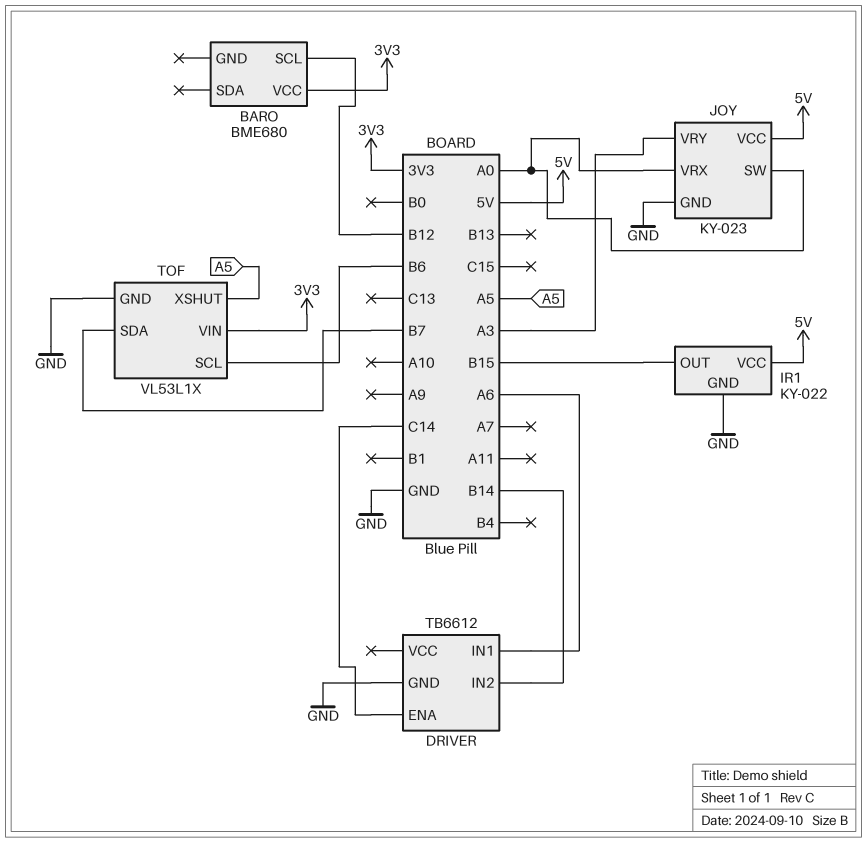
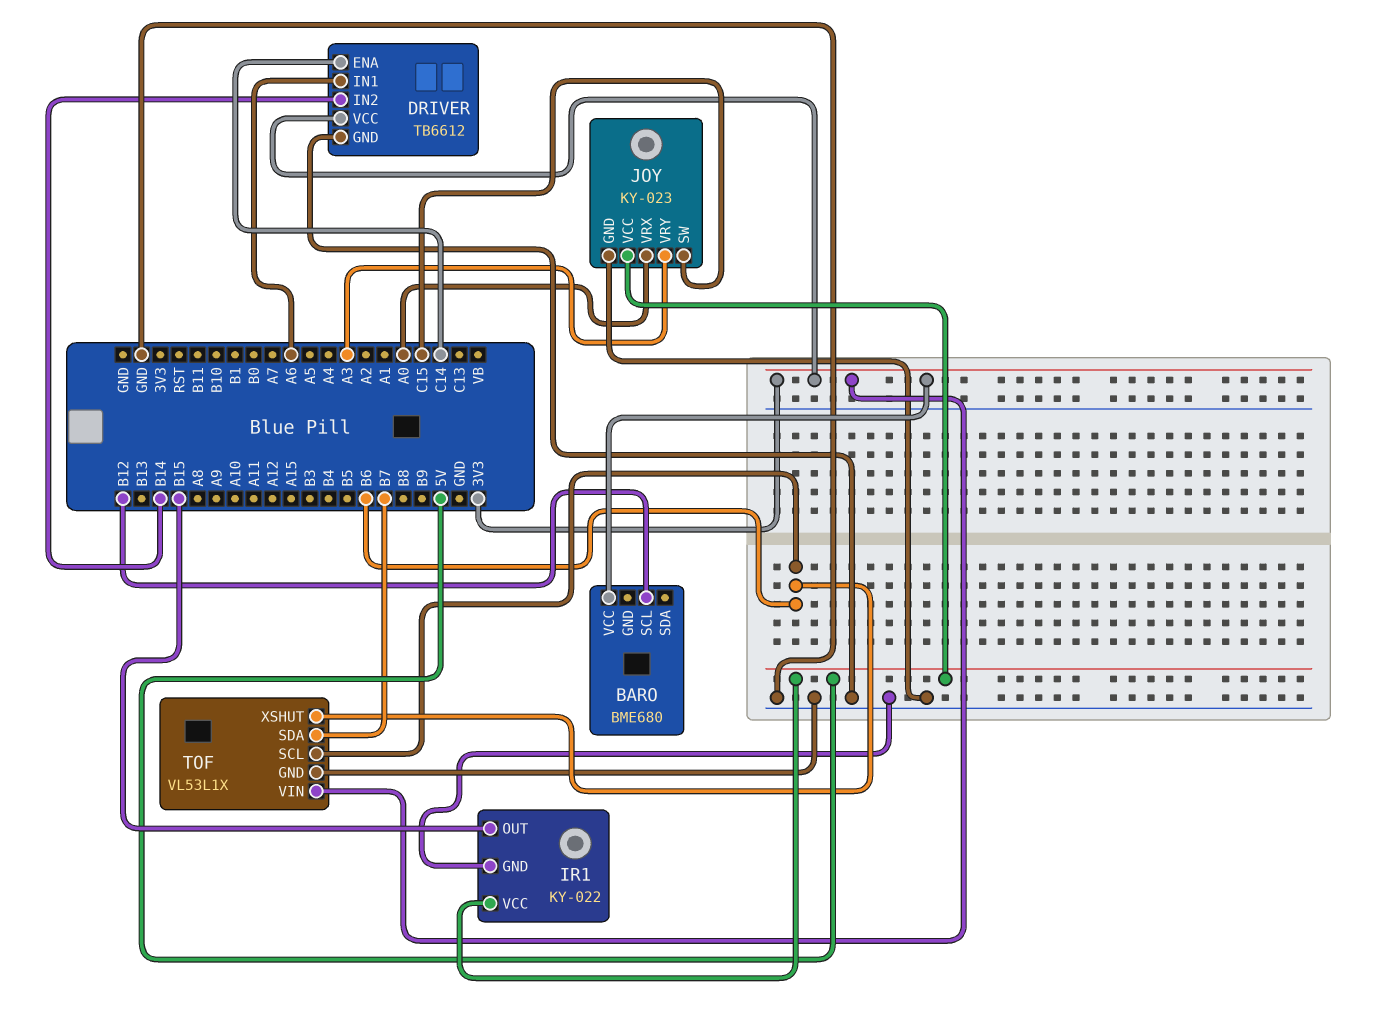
DRIVER pin VCC: none -> 3V3
JOY pin SW: A0 -> C15
TOF pin XSHUT: A5 -> B6

